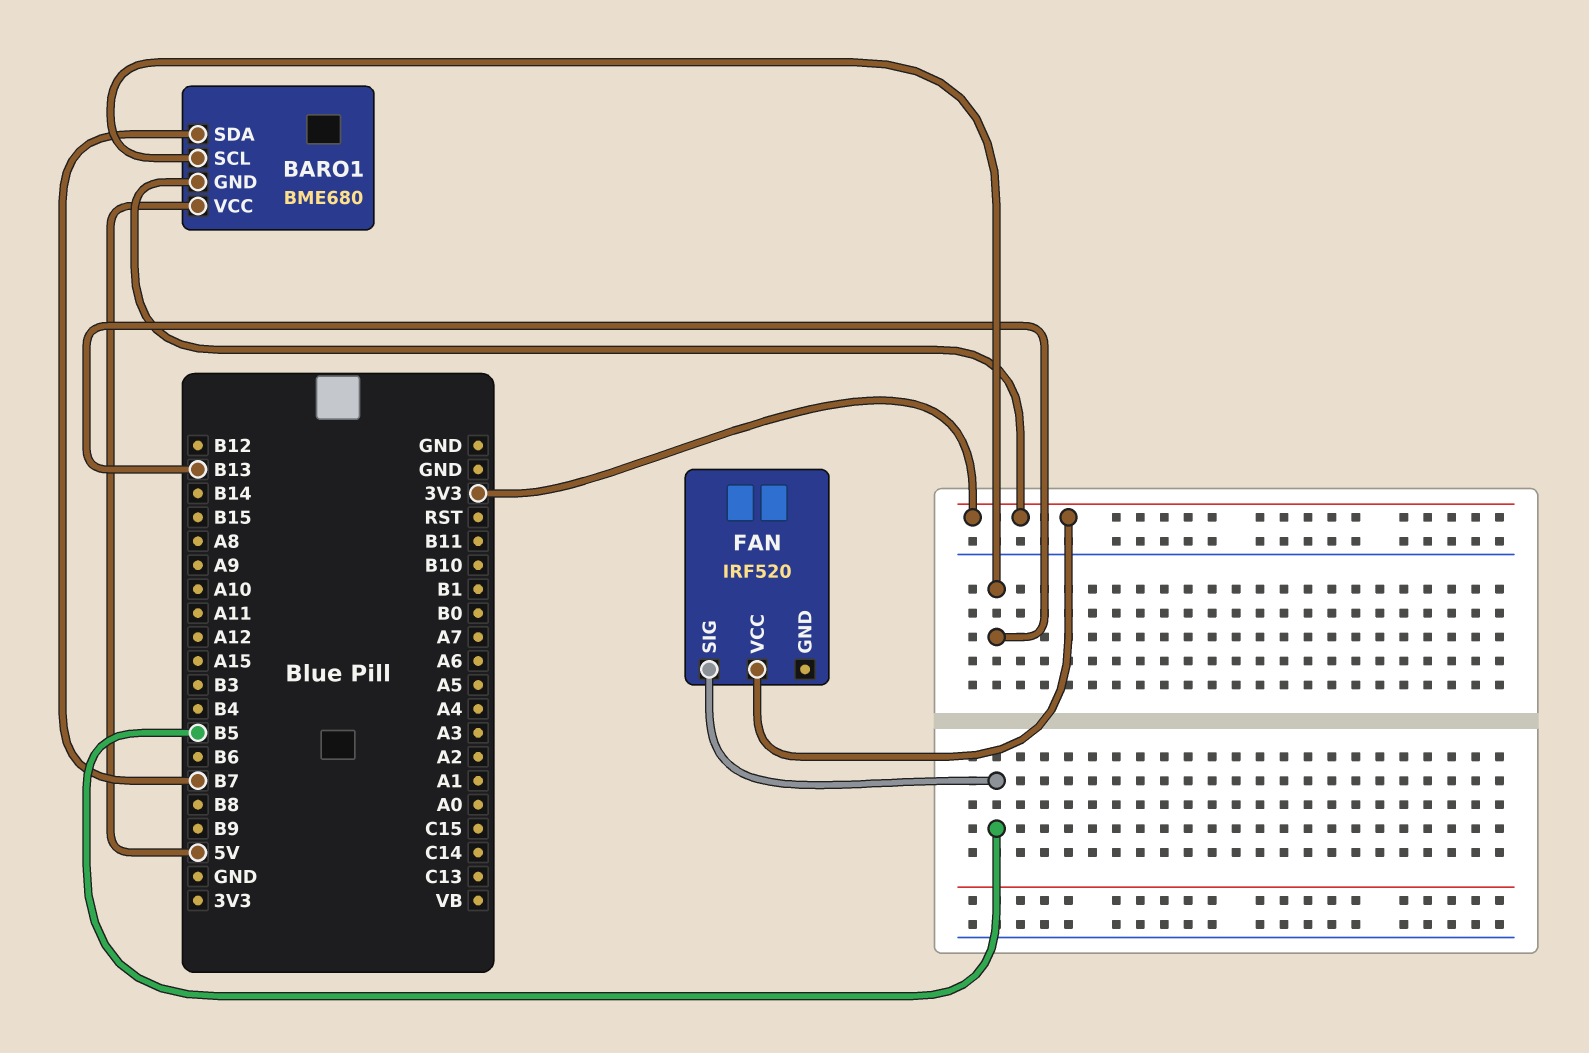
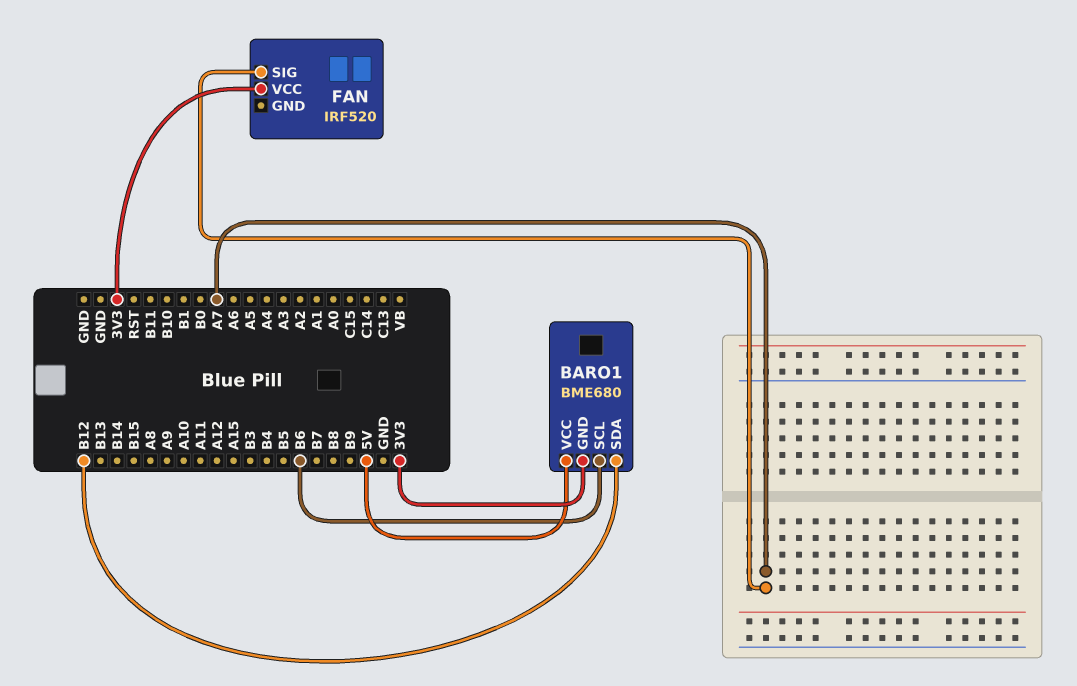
BARO1 pin SCL: B13 -> B6
BARO1 pin SDA: B7 -> B12
FAN pin SIG: B5 -> A7

